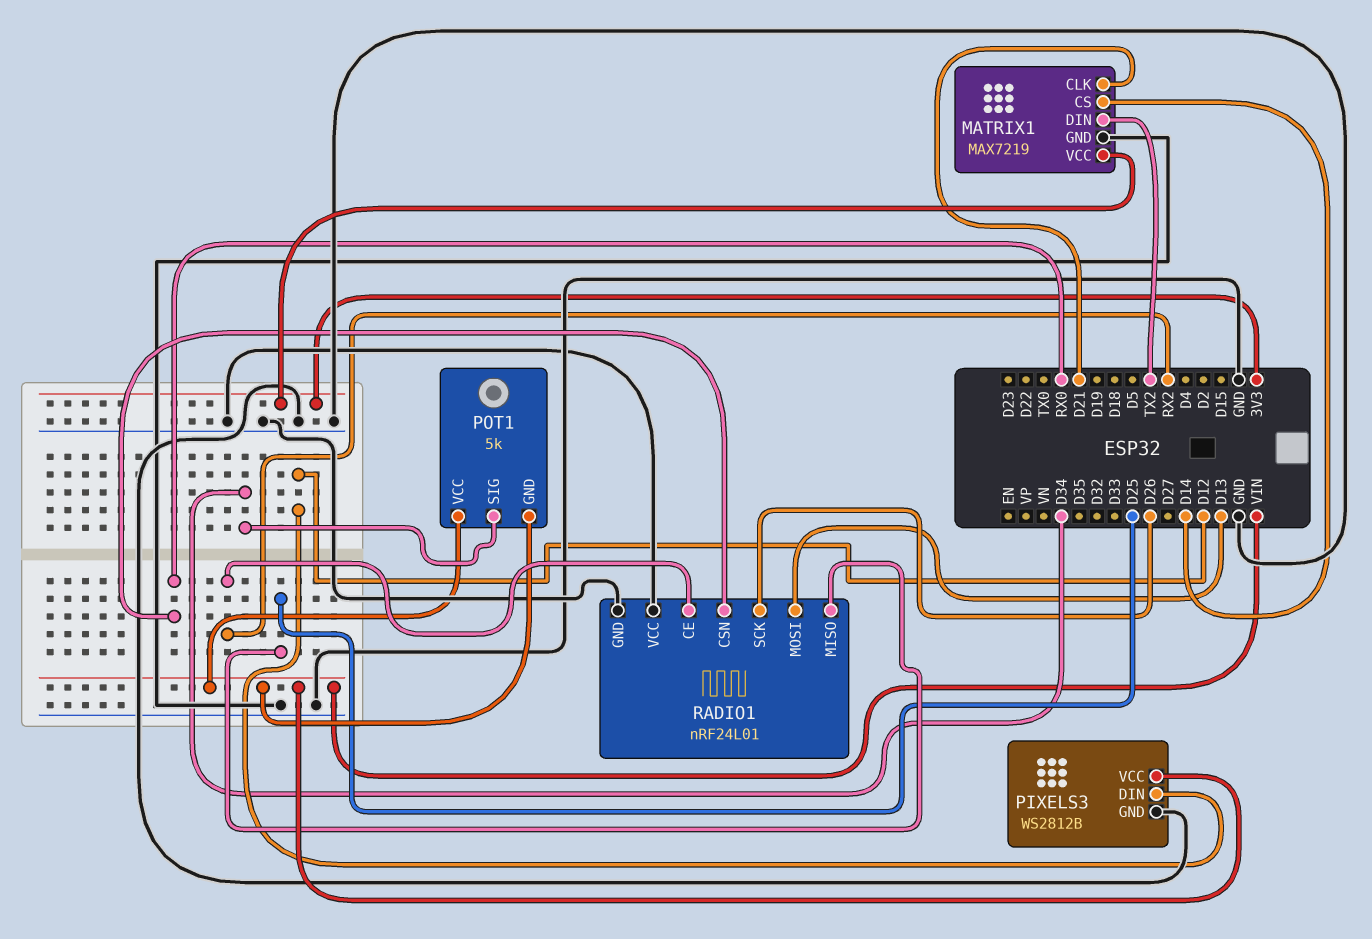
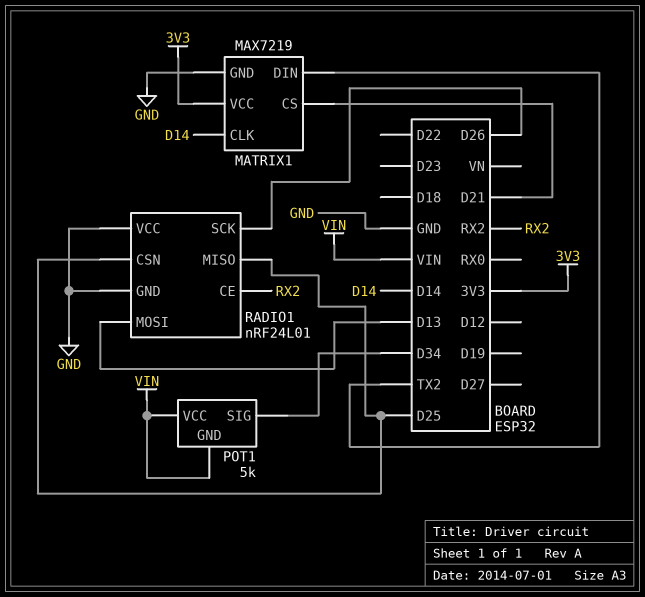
MATRIX1 pin CLK: D21 -> D14
MATRIX1 pin CS: D14 -> D21
PIXELS3: WS2812B -> none
PIXELS3 pin DIN: D12 -> none
PIXELS3 pin GND: GND -> none
PIXELS3 pin VCC: VIN -> none
RADIO1 pin CSN: RX0 -> D25

